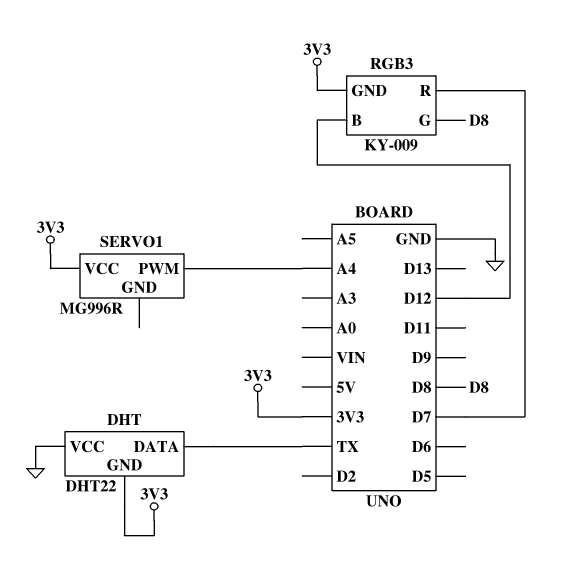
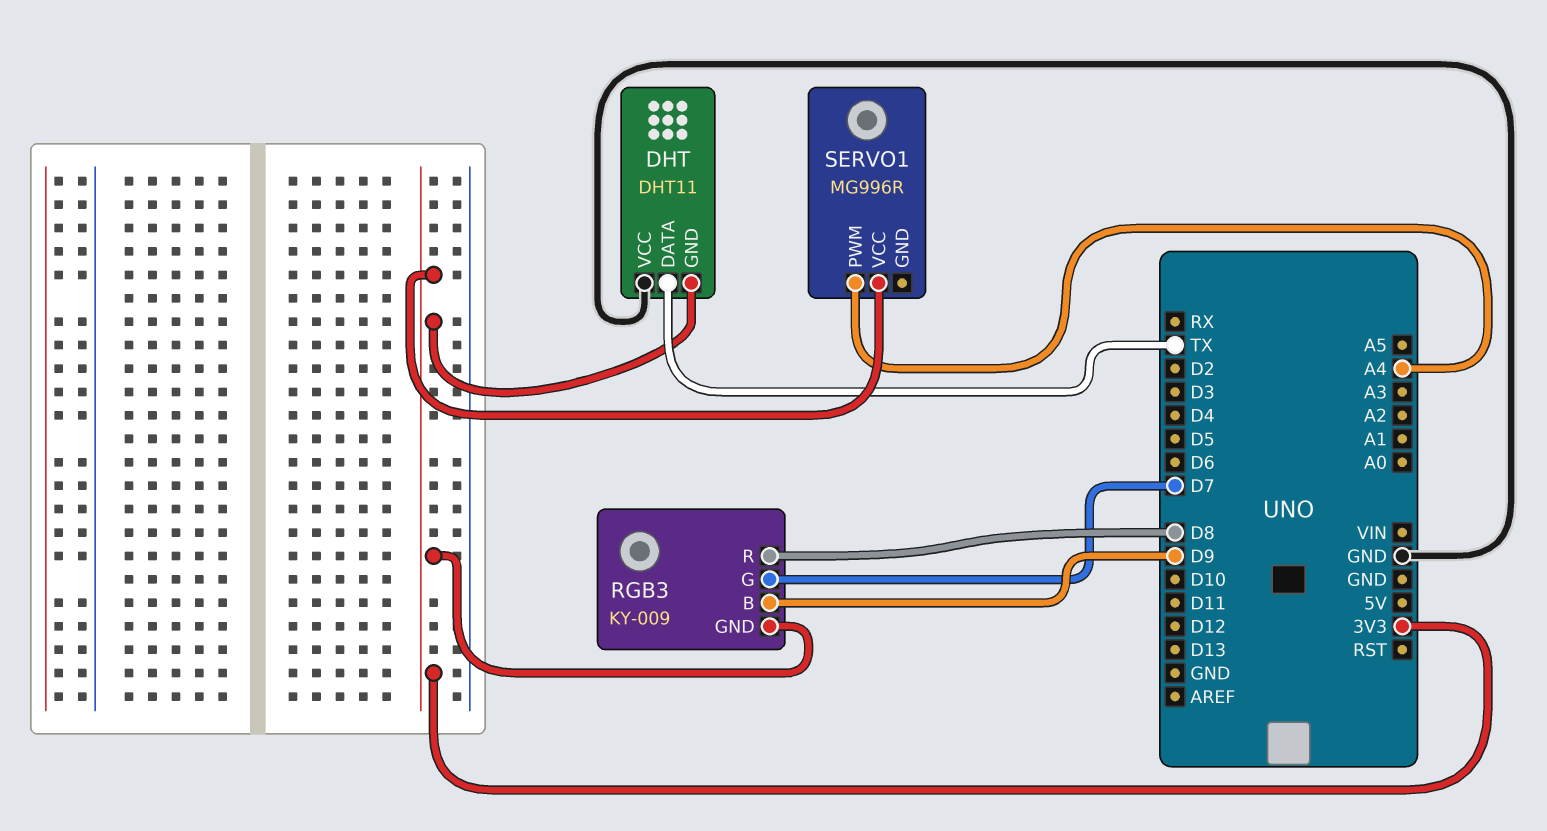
DHT: DHT22 -> DHT11
RGB3 pin B: D12 -> D9
RGB3 pin G: D8 -> D7
RGB3 pin R: D7 -> D8

